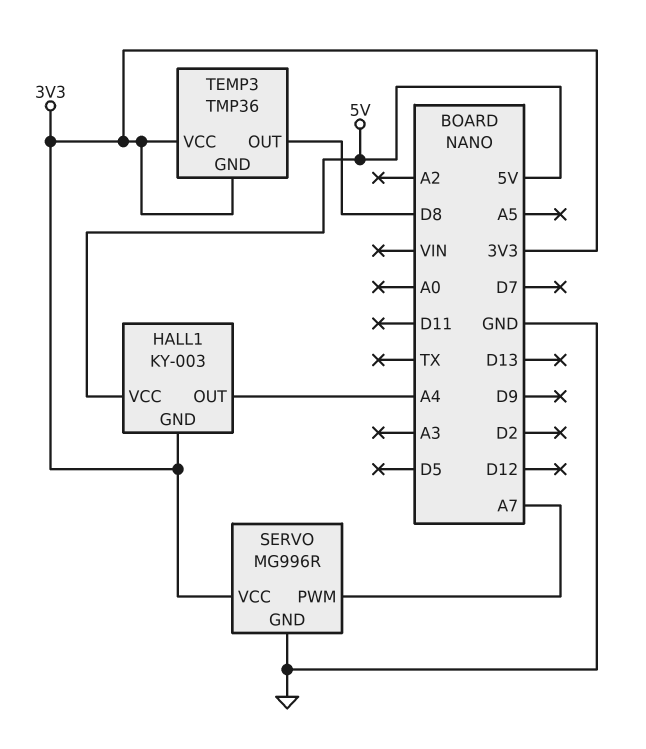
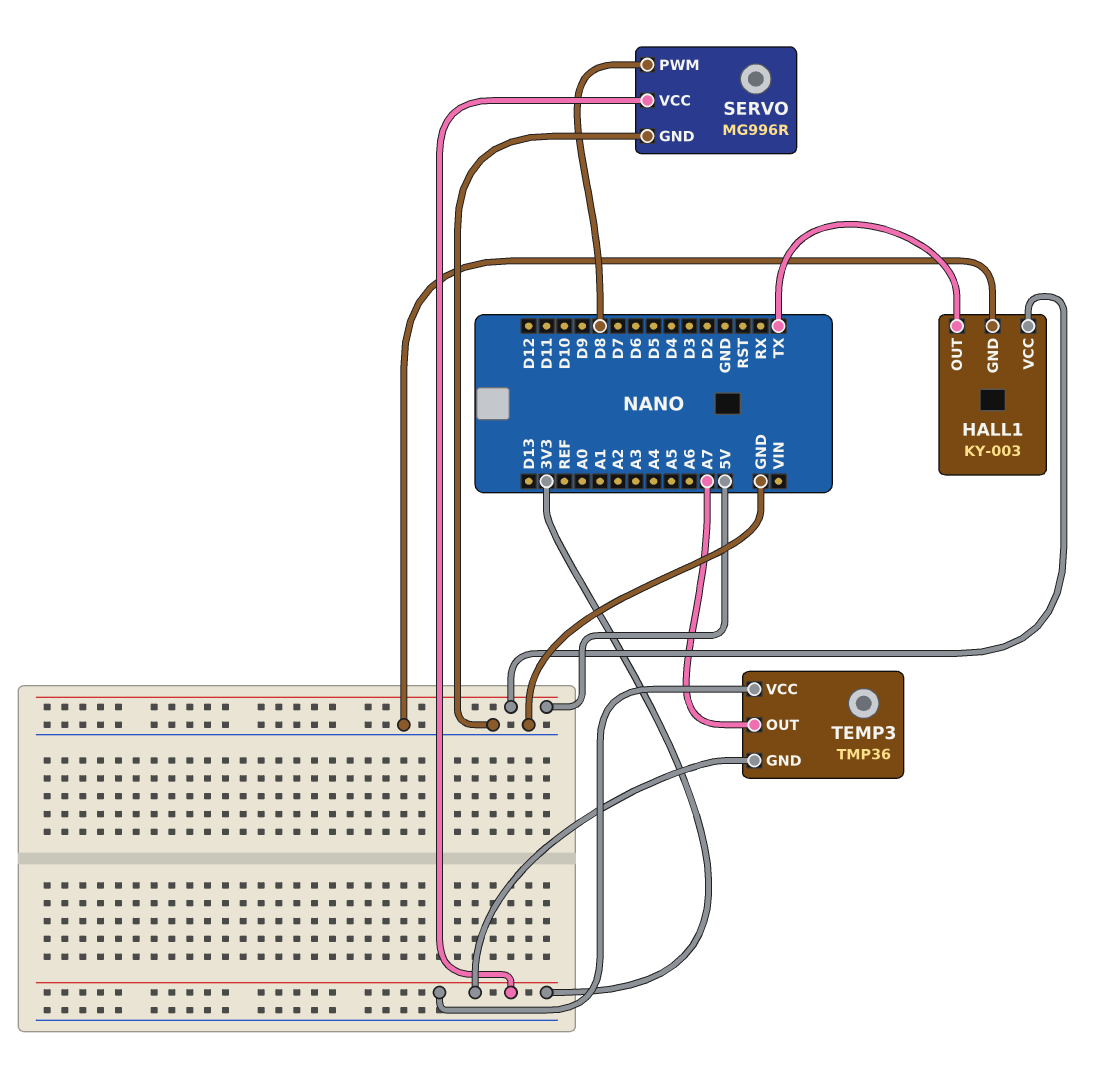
HALL1 pin GND: 3V3 -> GND
HALL1 pin OUT: A4 -> TX
SERVO pin PWM: A7 -> D8
TEMP3 pin OUT: D8 -> A7

